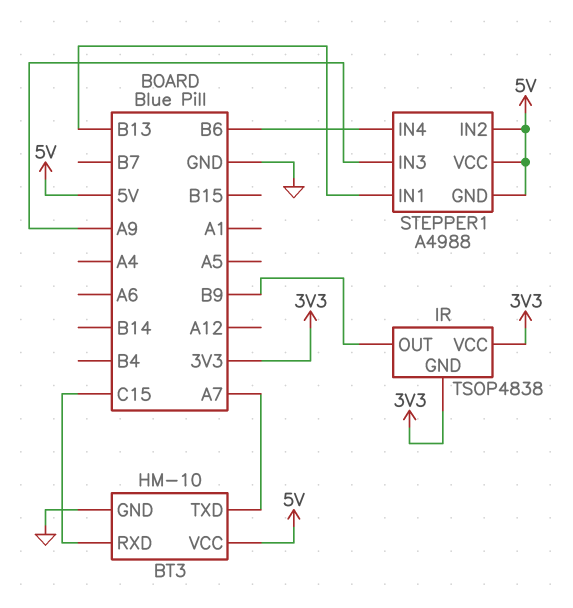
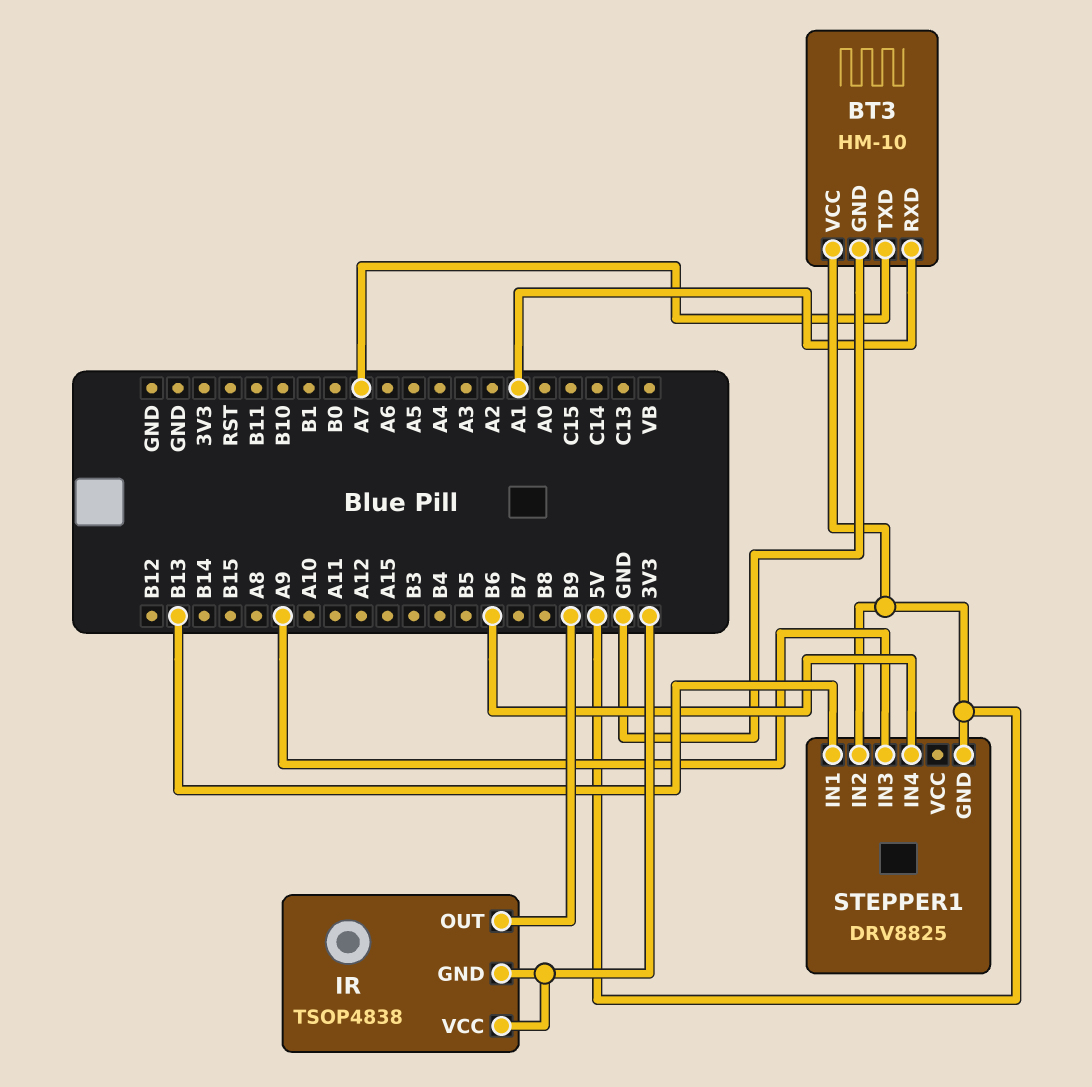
BT3 pin RXD: C15 -> A1
STEPPER1: A4988 -> DRV8825
STEPPER1 pin VCC: 5V -> none

